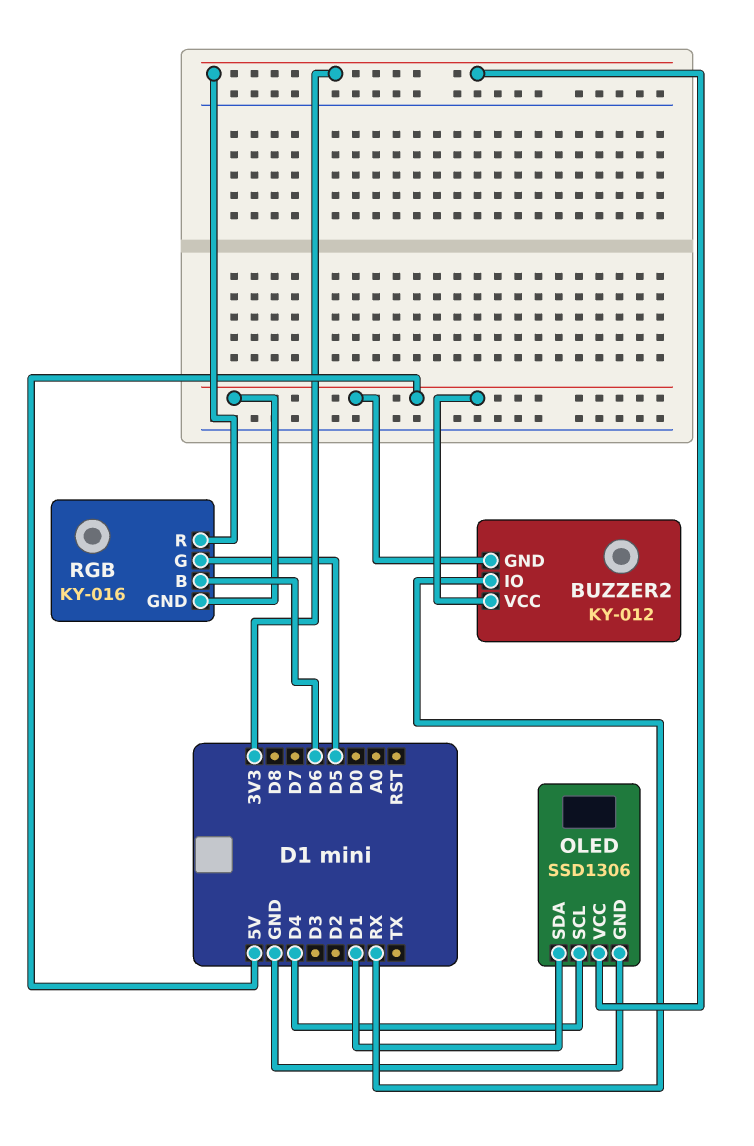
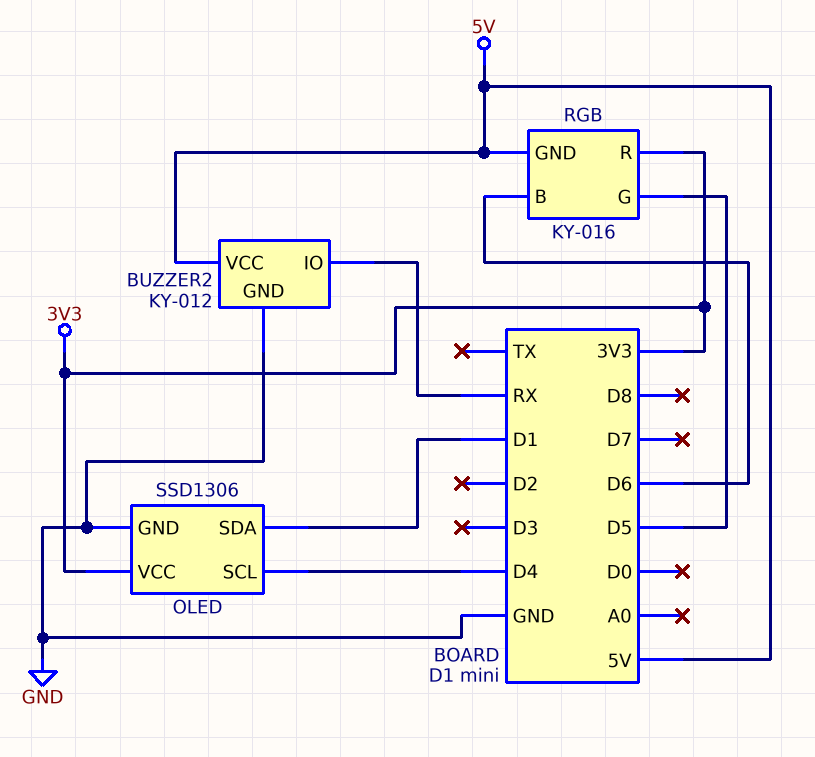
BUZZER2 pin GND: 5V -> GND

